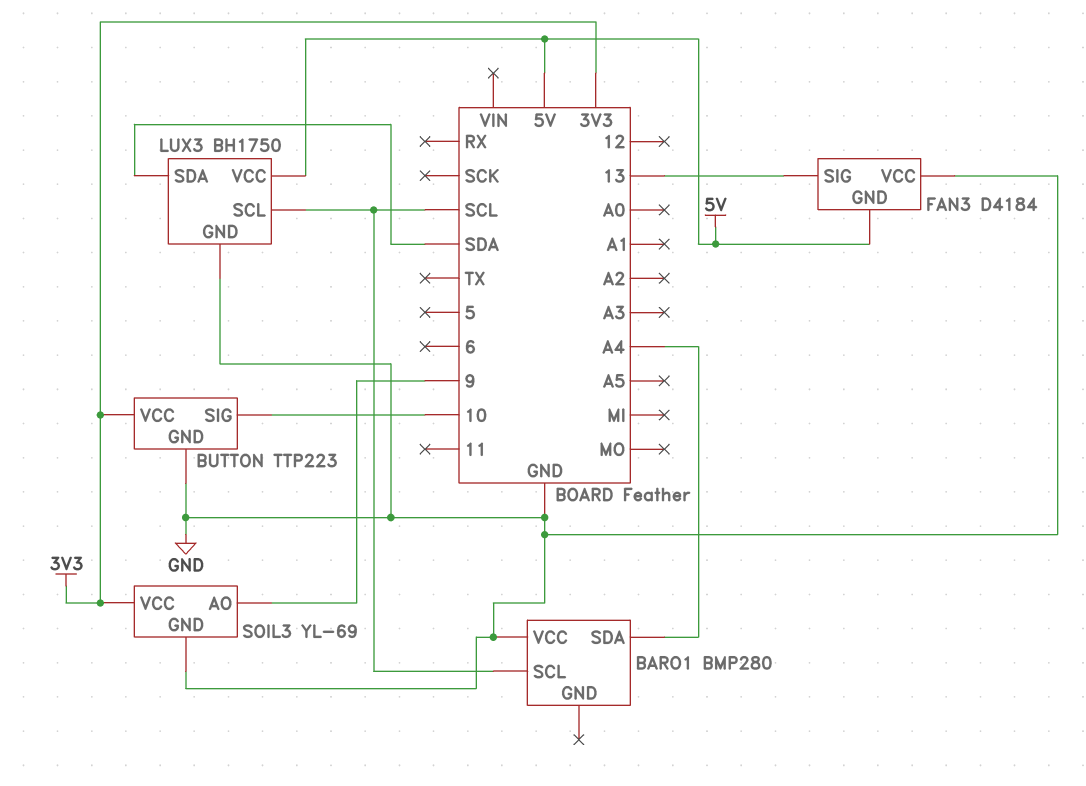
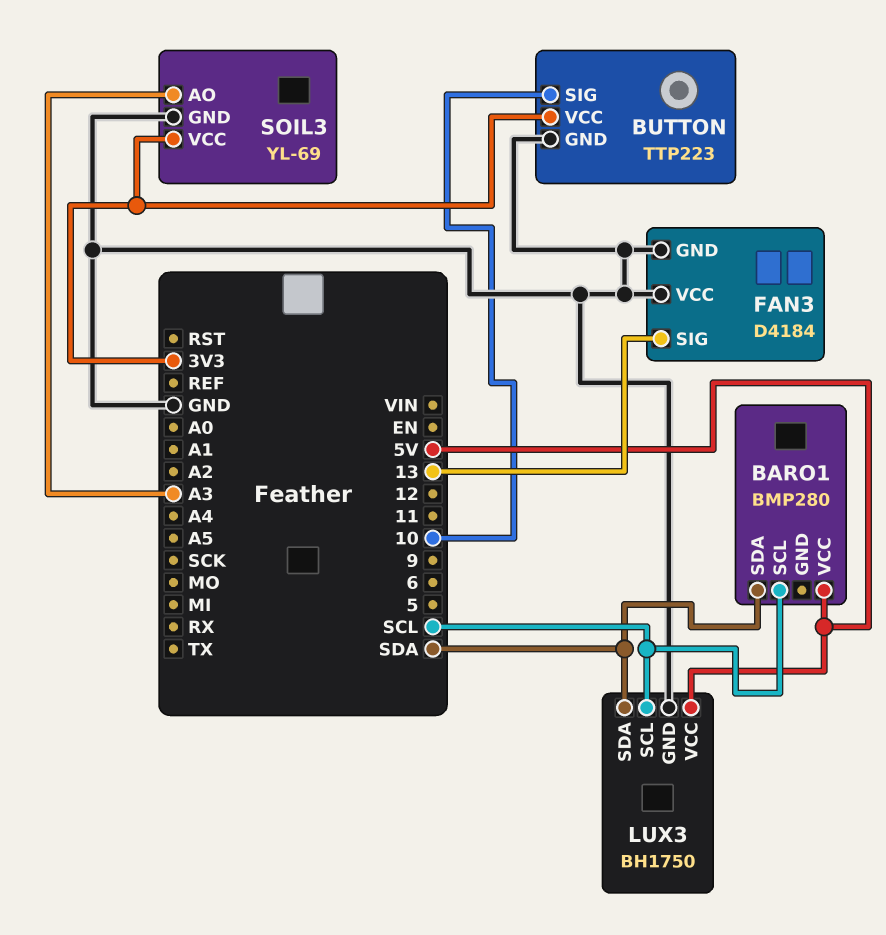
BARO1 pin SDA: A4 -> SDA
BARO1 pin VCC: GND -> 5V
FAN3 pin GND: 5V -> GND
SOIL3 pin AO: 9 -> A3

